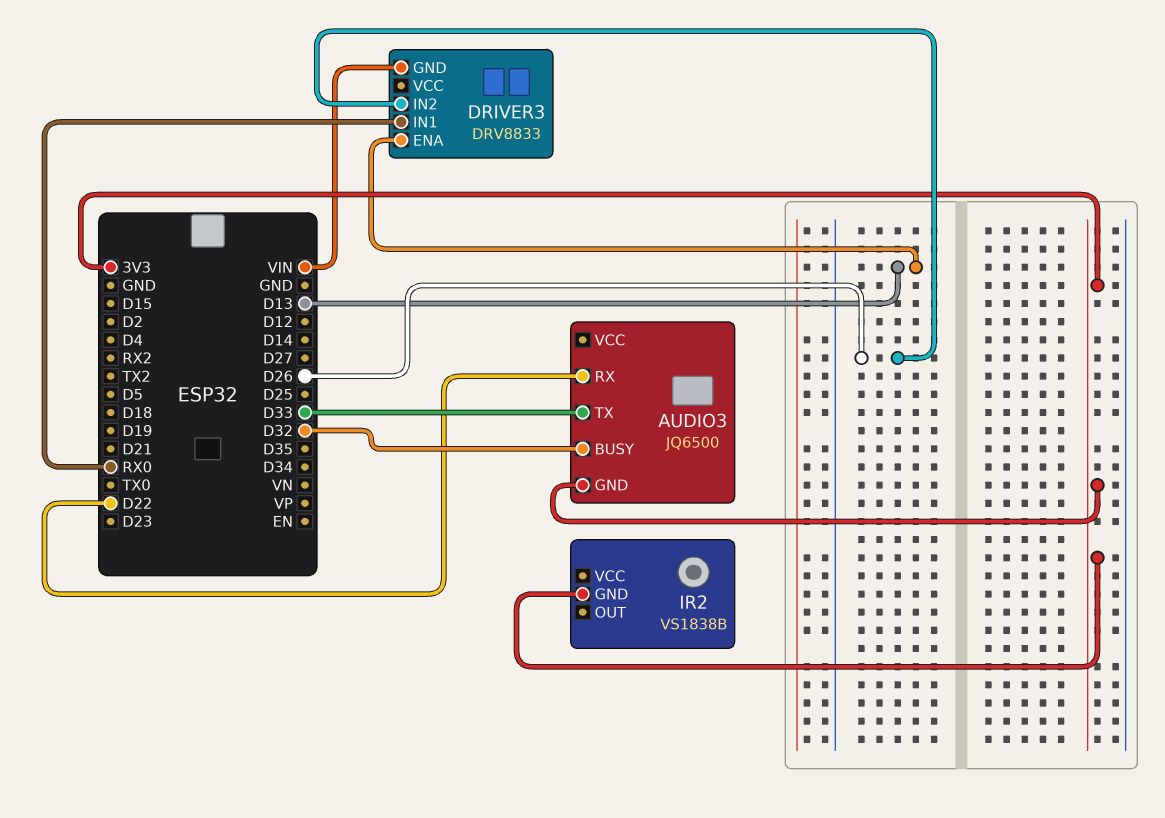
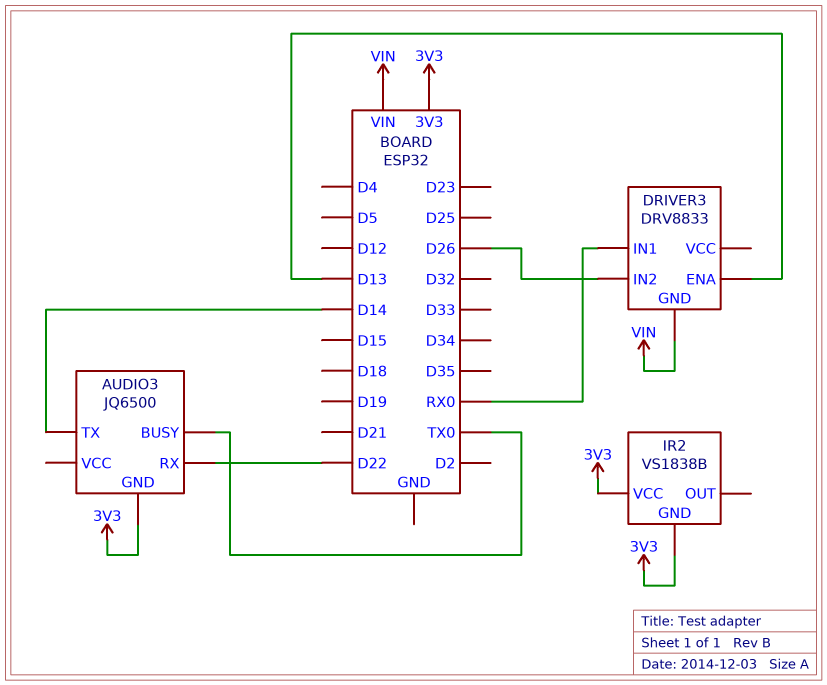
AUDIO3 pin BUSY: D32 -> TX0
AUDIO3 pin TX: D33 -> D14
IR2 pin VCC: none -> 3V3

